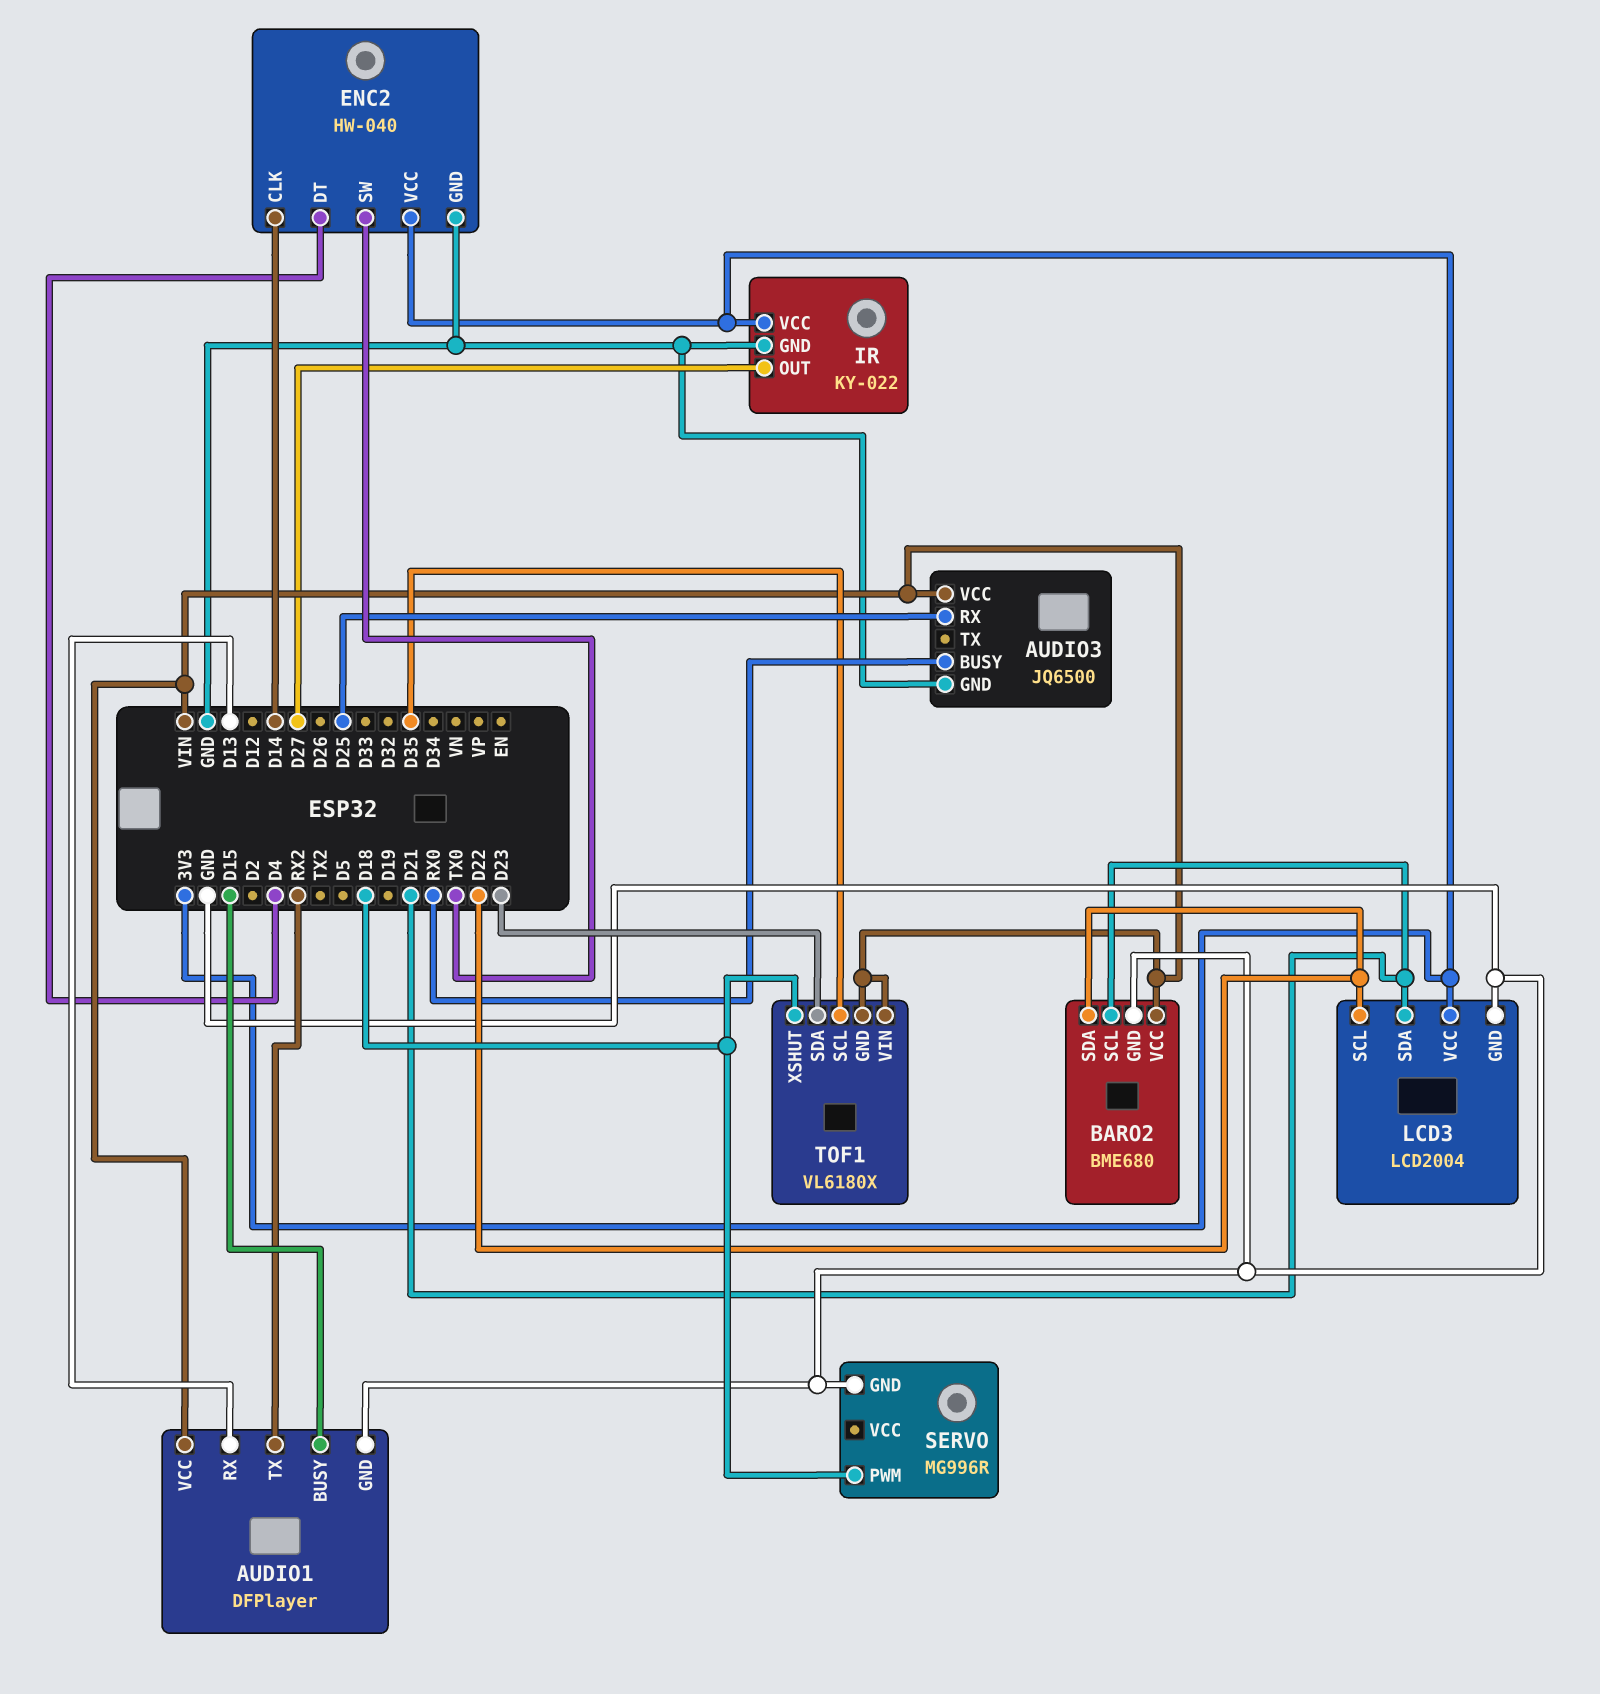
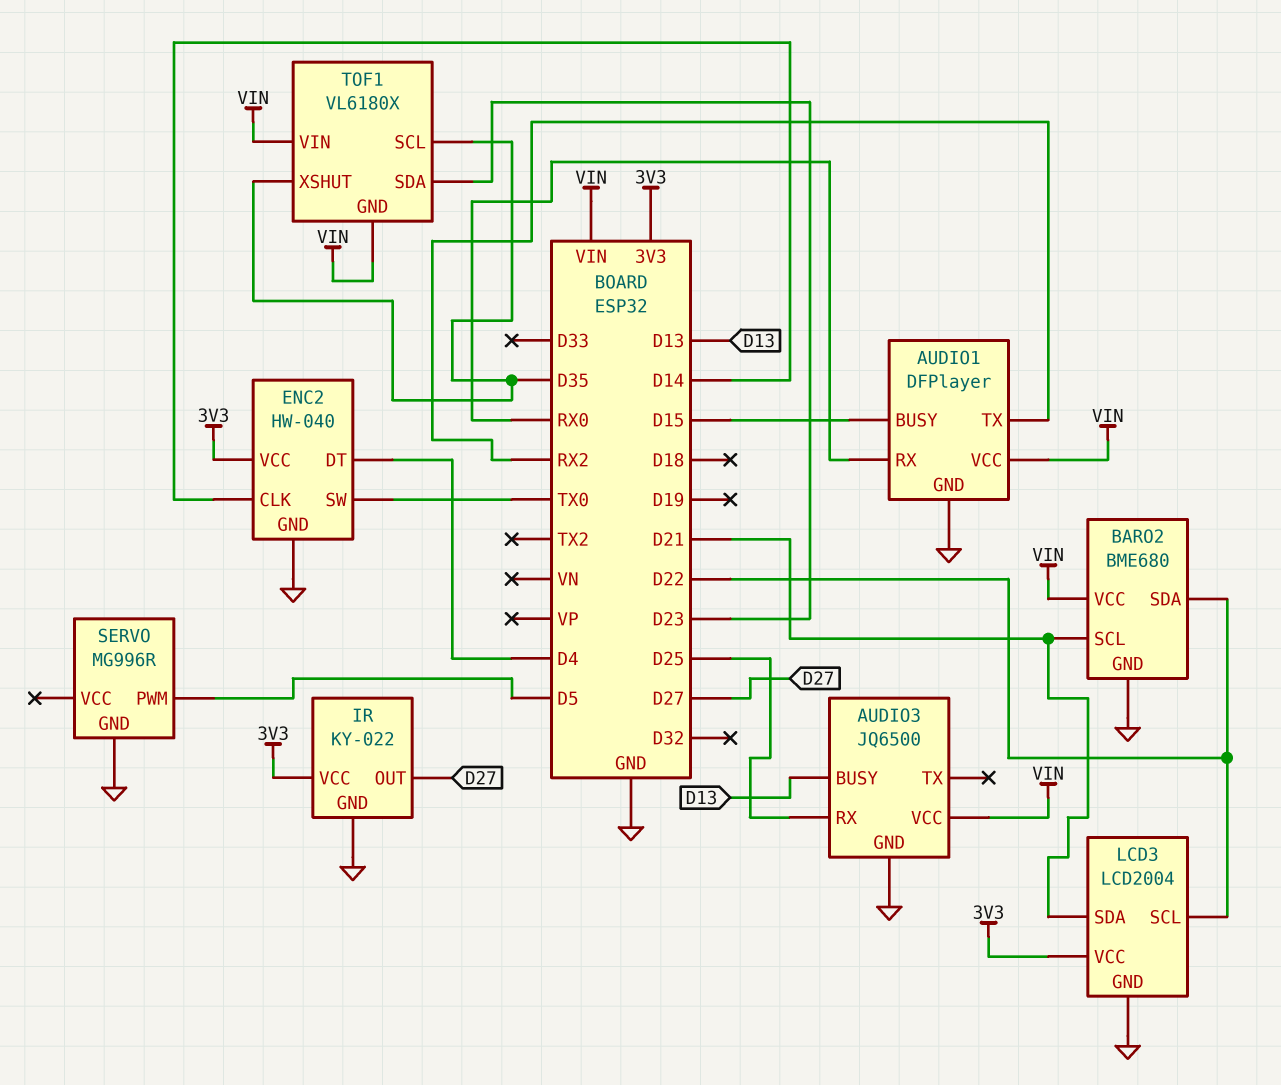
AUDIO1 pin RX: D13 -> RX0
AUDIO3 pin BUSY: RX0 -> D13
SERVO pin PWM: D18 -> D5
TOF1 pin XSHUT: D18 -> D35

